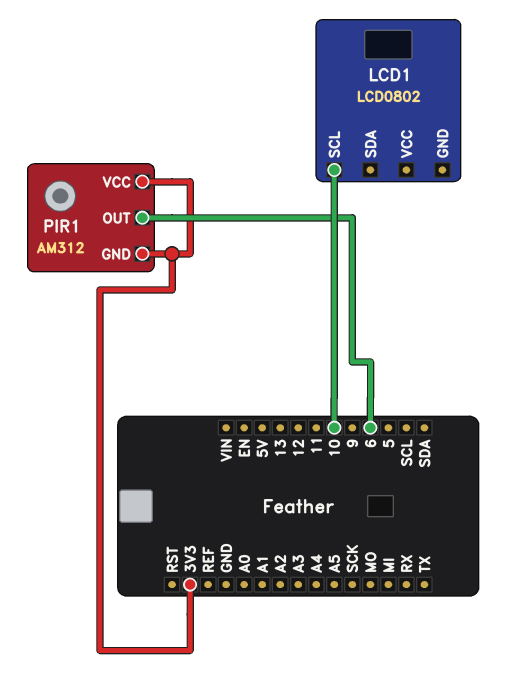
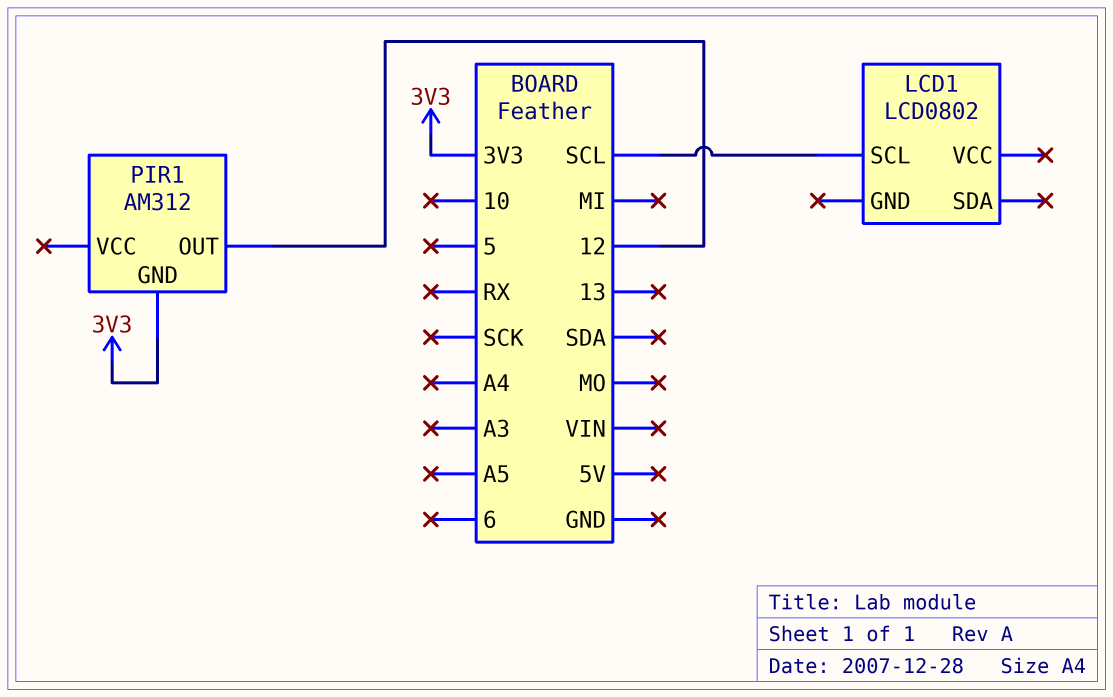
LCD1 pin SCL: 10 -> SCL
PIR1 pin OUT: 6 -> 12
PIR1 pin VCC: 3V3 -> none

